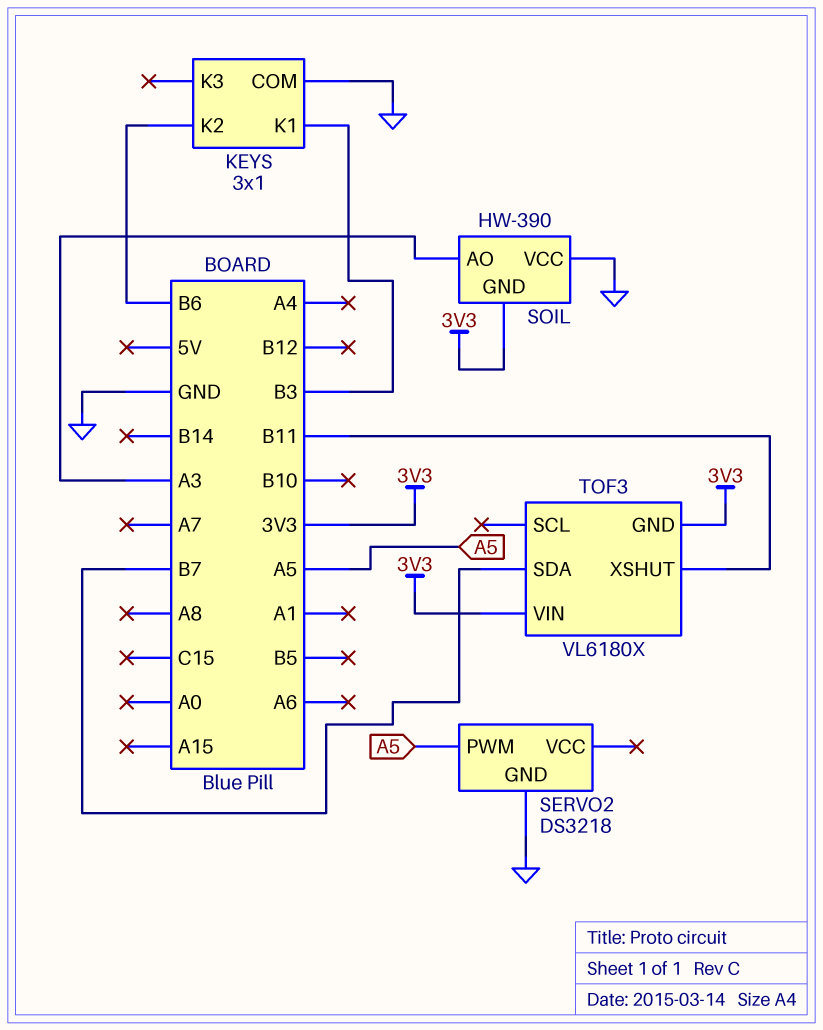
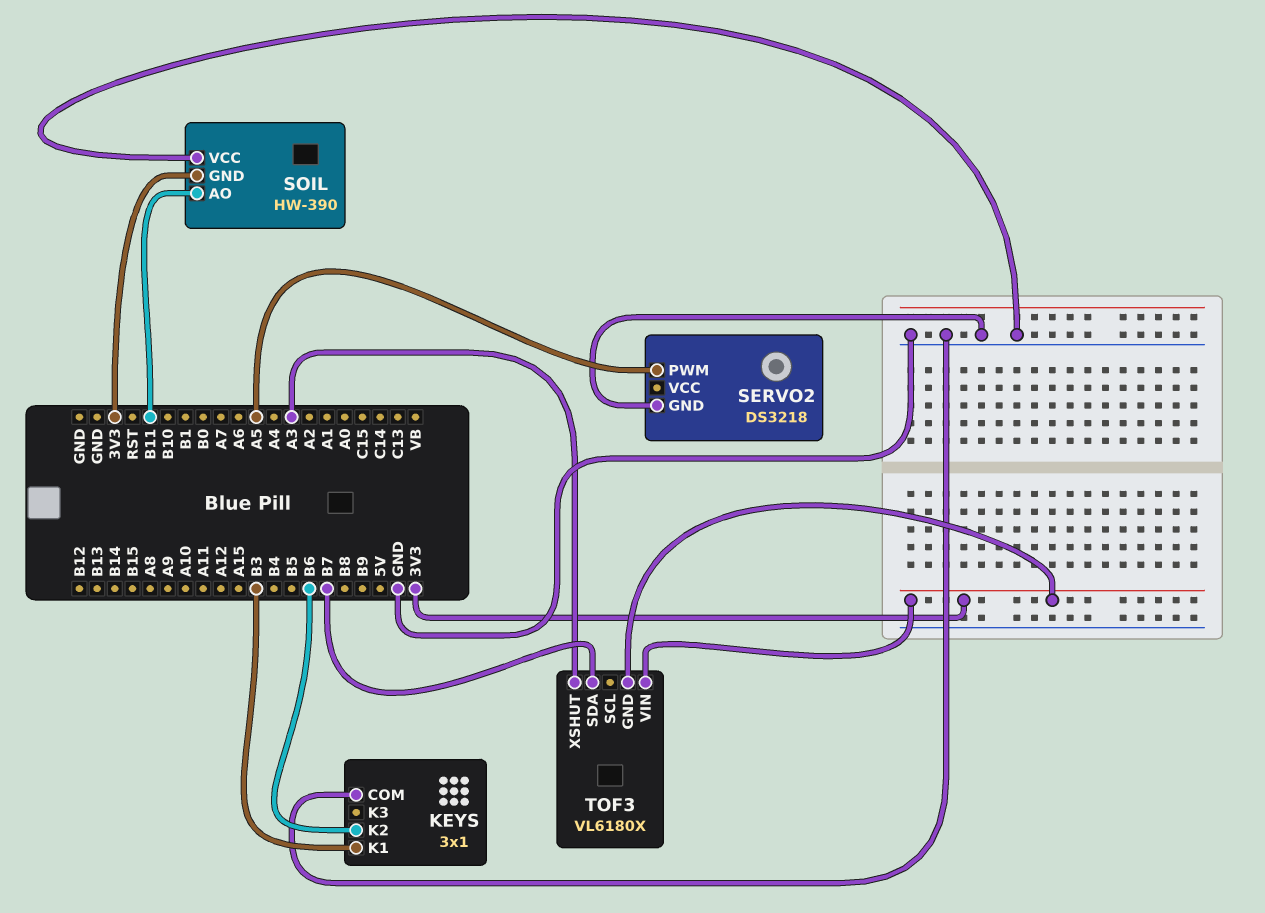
SOIL pin AO: A3 -> B11
TOF3 pin XSHUT: B11 -> A3

